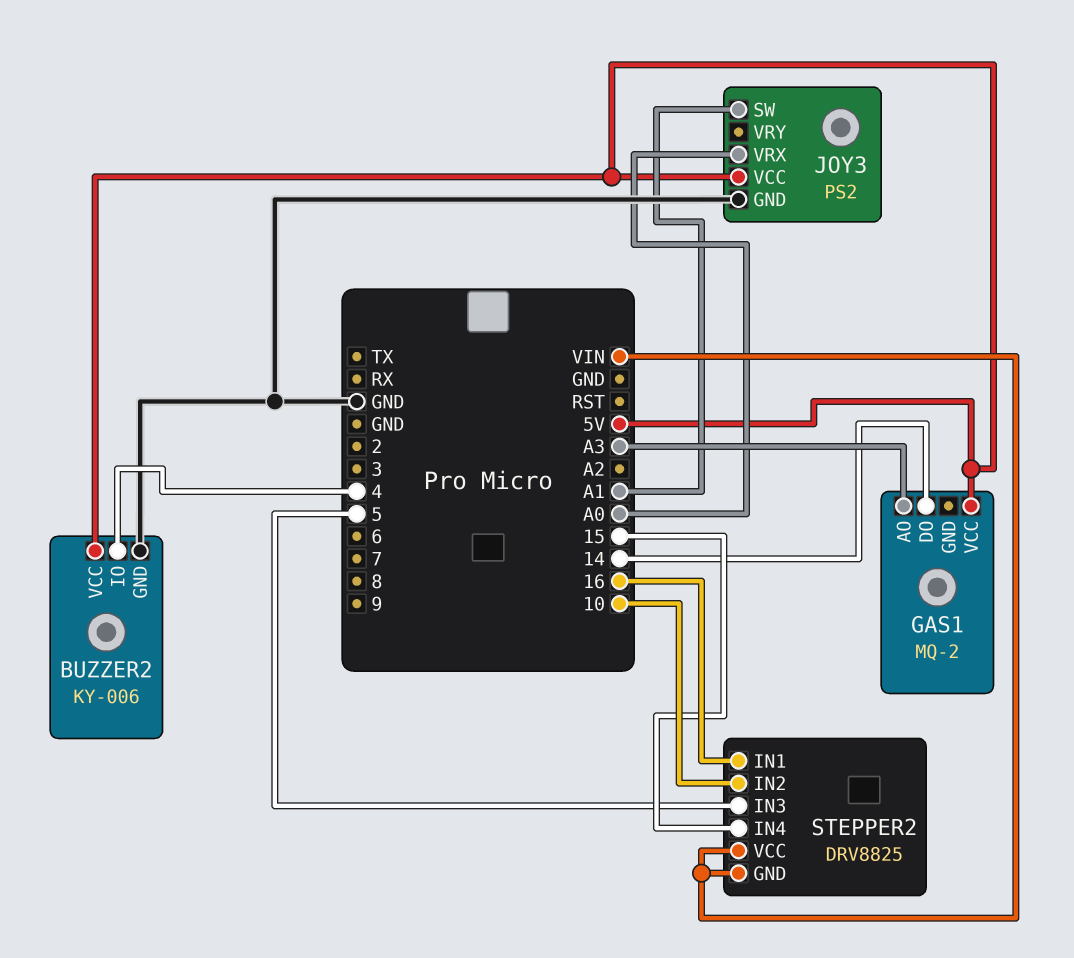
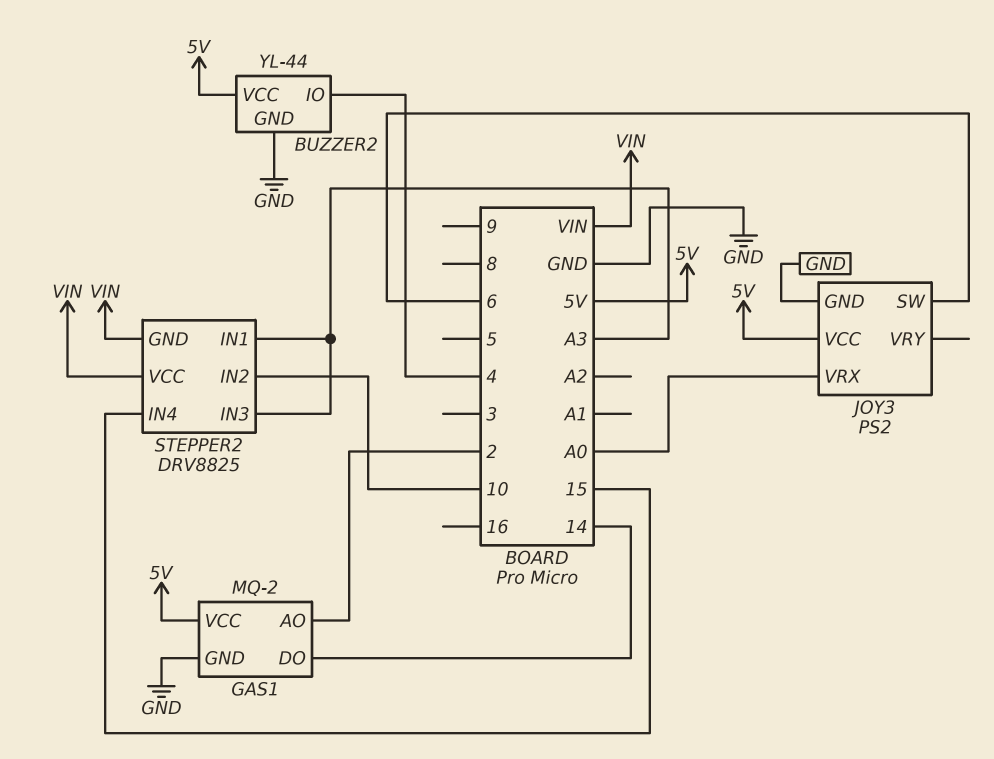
BUZZER2: KY-006 -> YL-44
GAS1 pin AO: A3 -> 2
GAS1 pin GND: none -> GND
JOY3 pin SW: A1 -> 6
STEPPER2 pin IN1: 16 -> A3
STEPPER2 pin IN3: 5 -> A3

